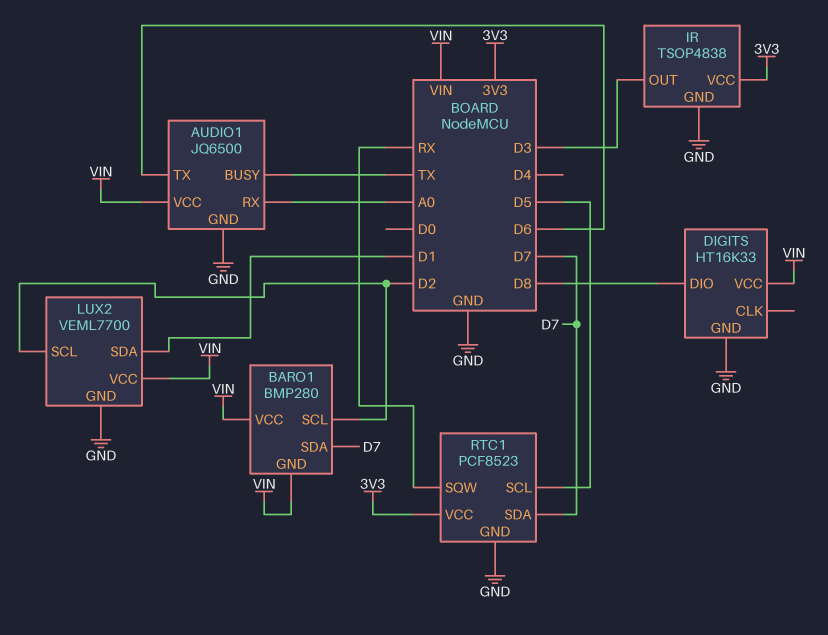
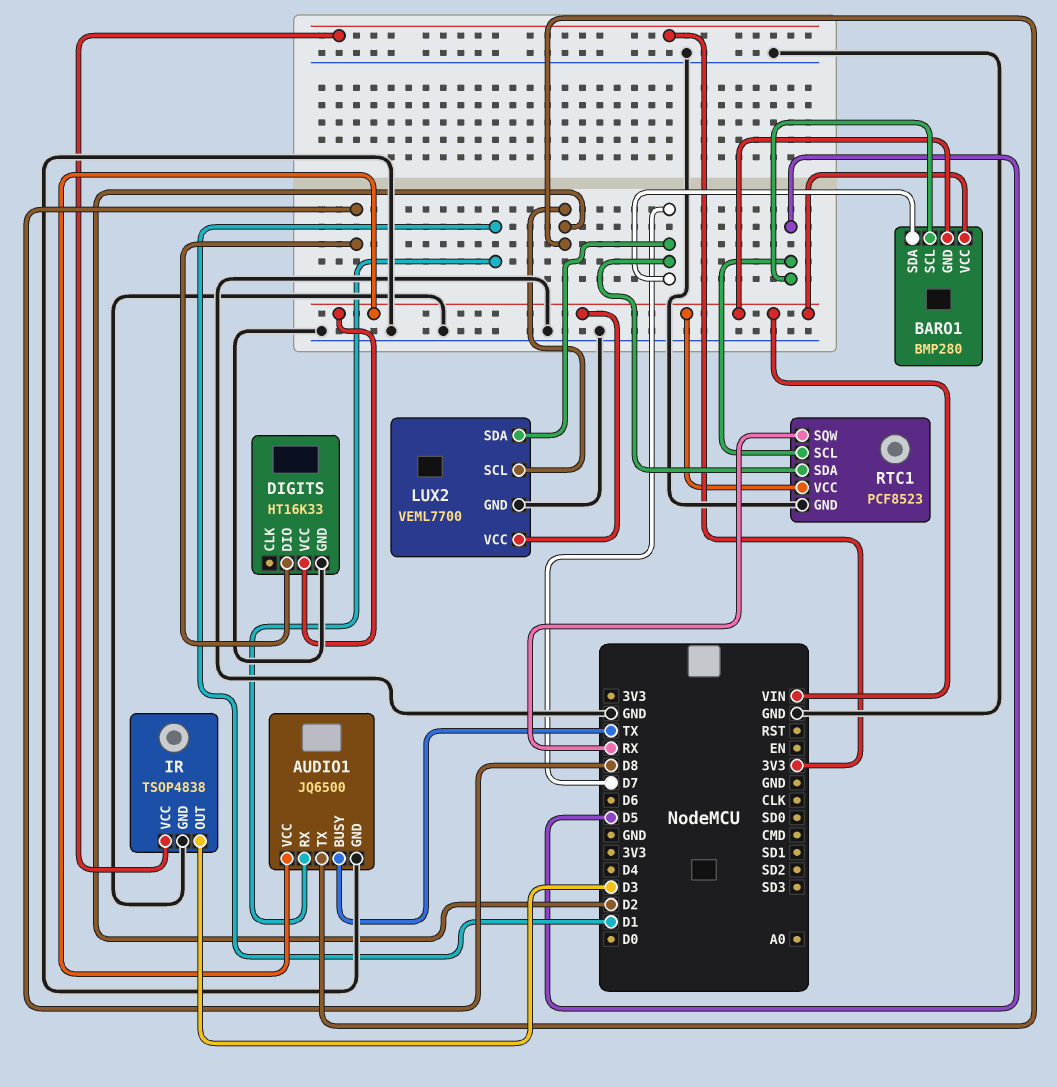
AUDIO1 pin RX: A0 -> D1
AUDIO1 pin TX: D6 -> D2
BARO1 pin SCL: D2 -> D5
LUX2 pin SDA: D1 -> D7
RTC1 pin VCC: 3V3 -> VIN

